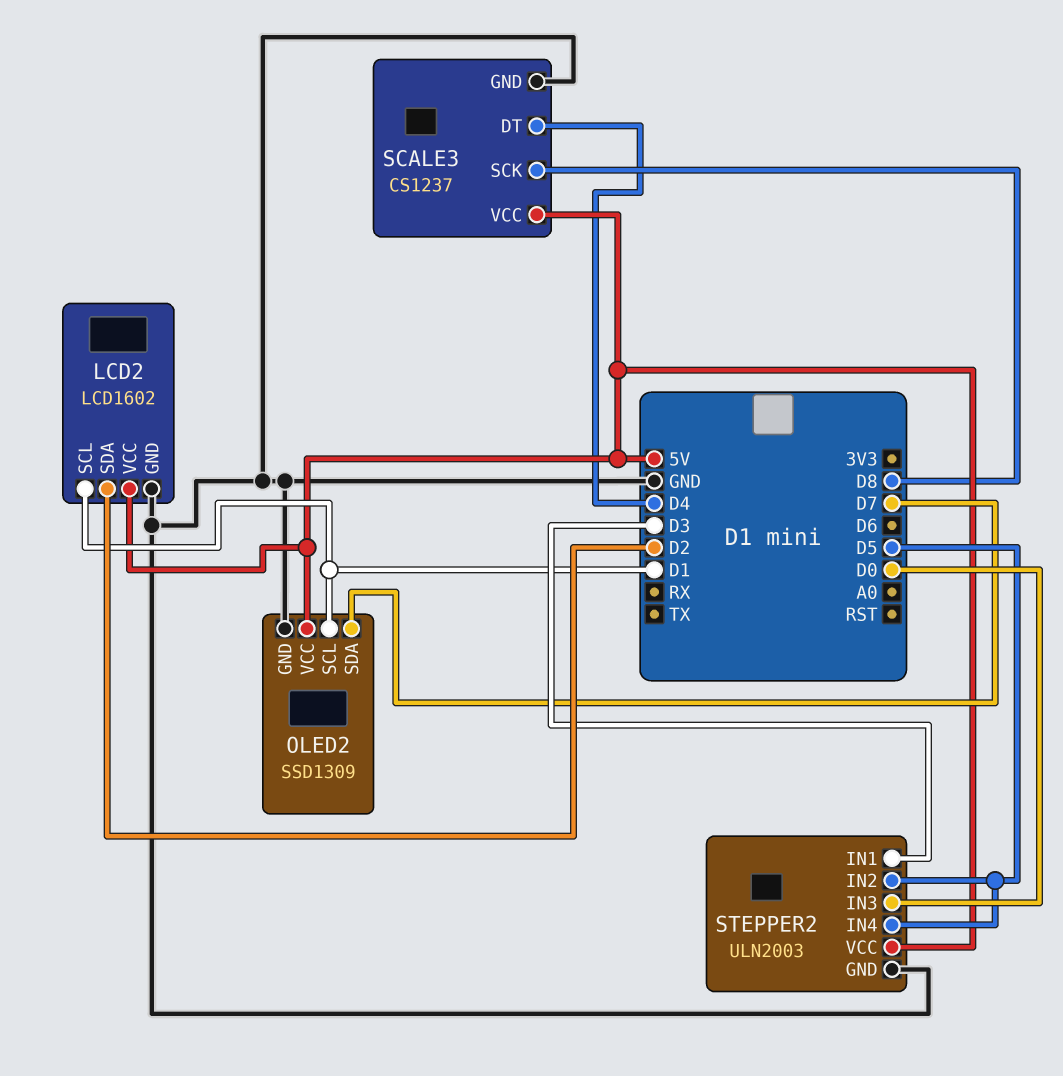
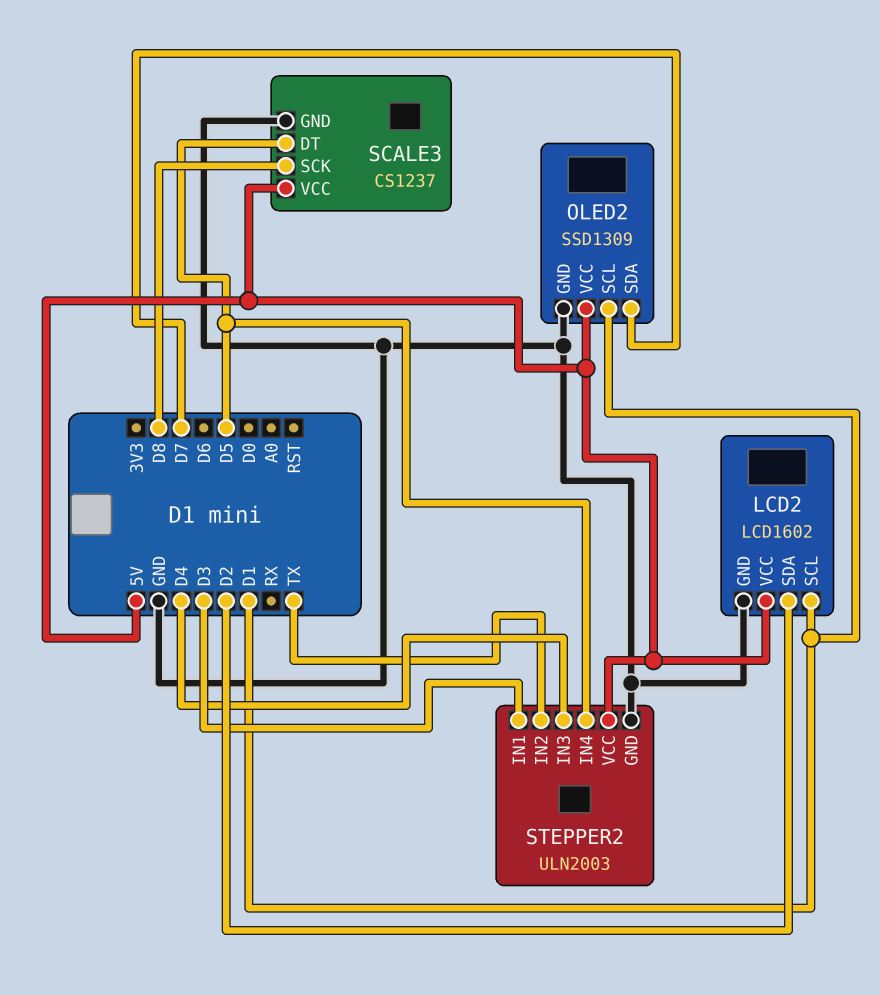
SCALE3 pin DT: D4 -> D5
STEPPER2 pin IN2: D5 -> TX
STEPPER2 pin IN3: D0 -> D4

